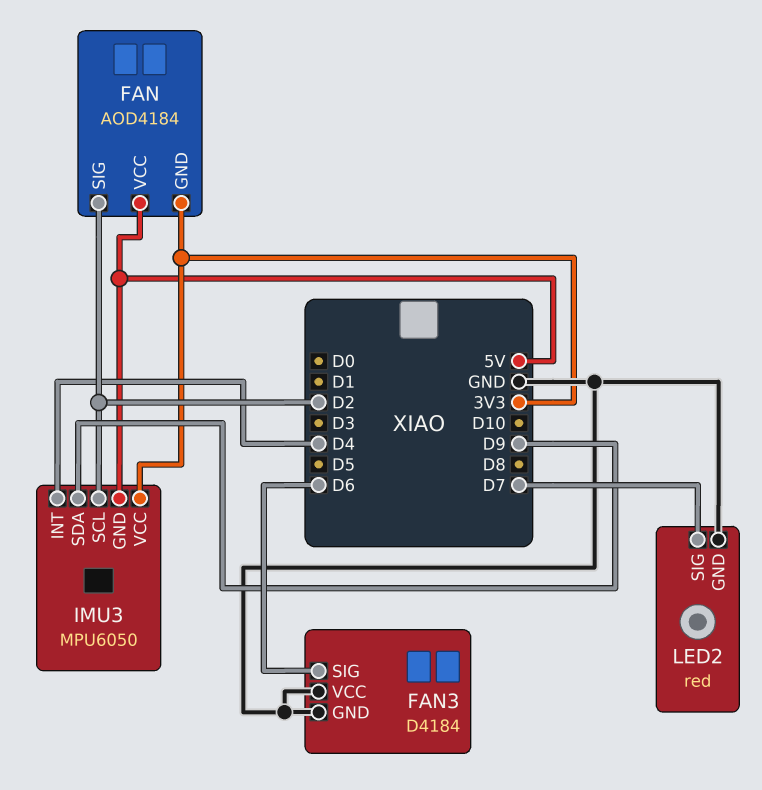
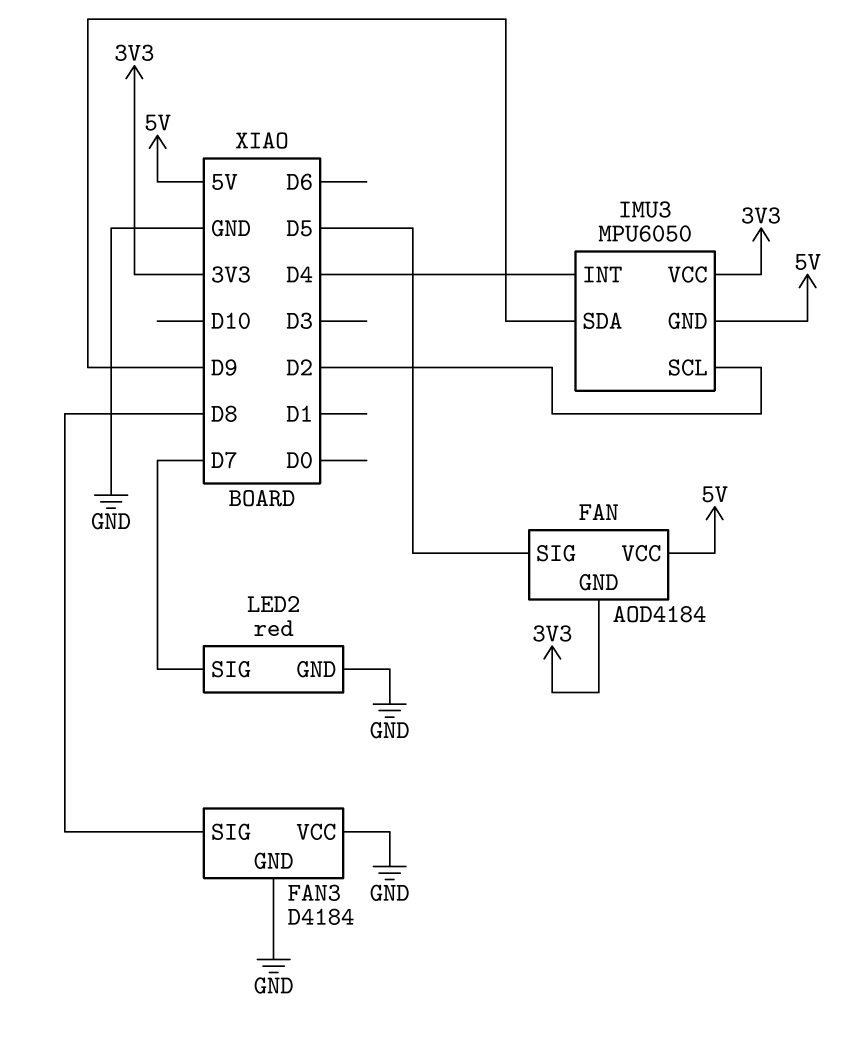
FAN pin SIG: D2 -> D5
FAN3 pin SIG: D6 -> D8

